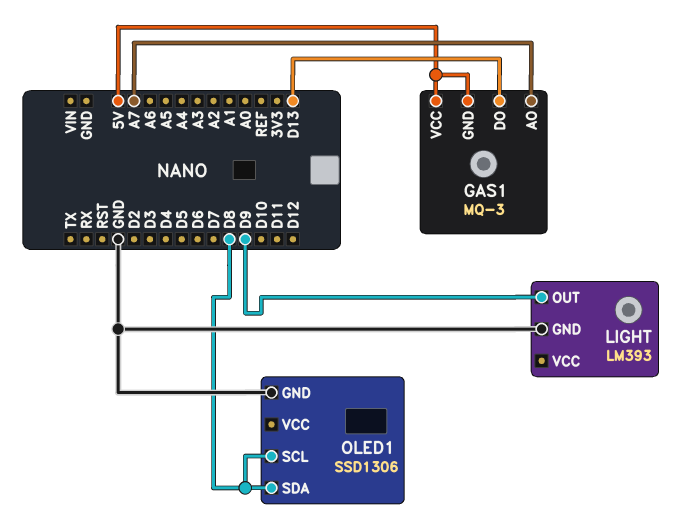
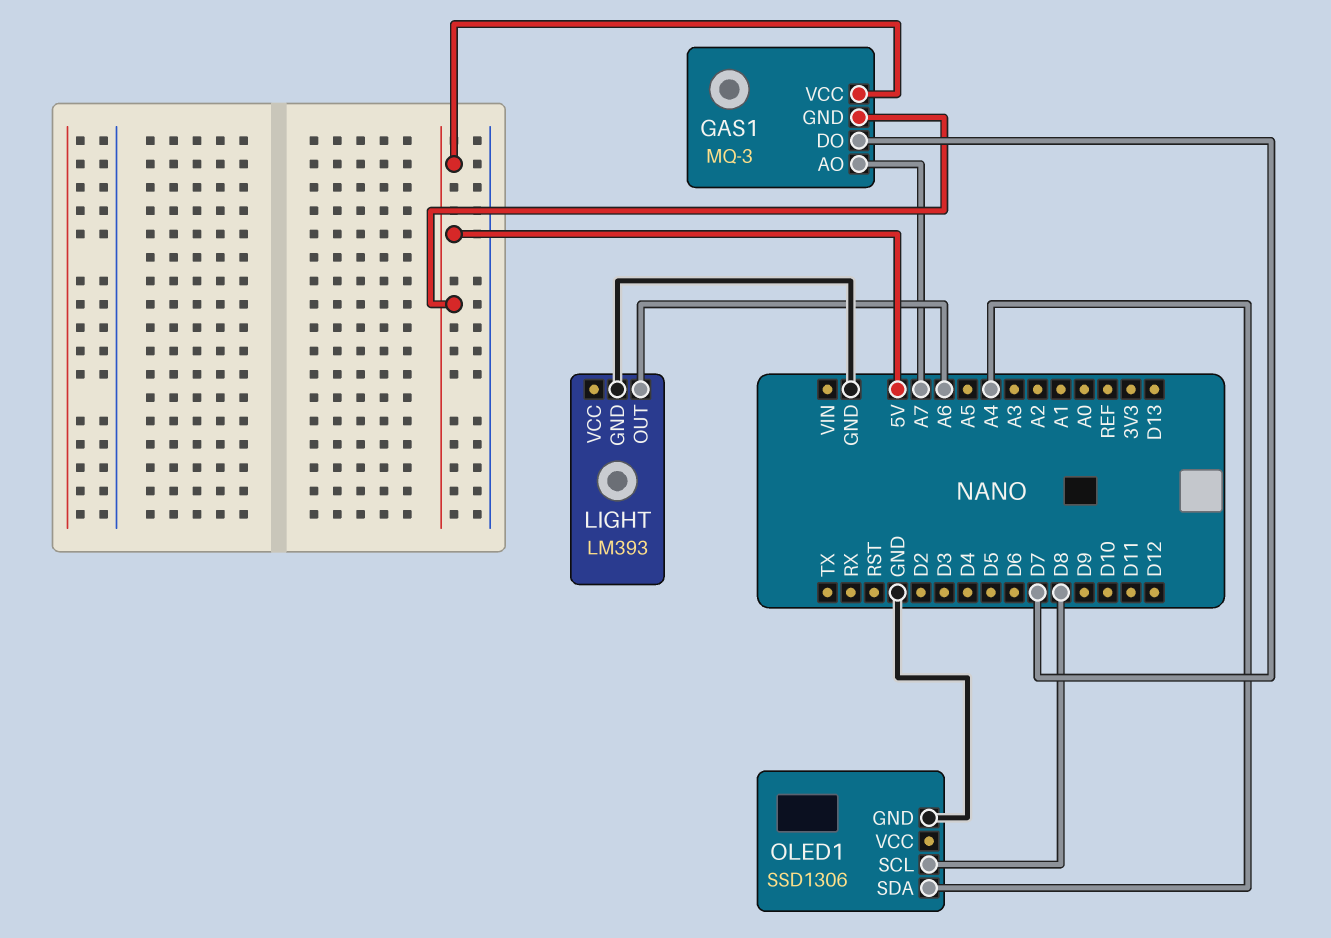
GAS1 pin DO: D13 -> D7
LIGHT pin OUT: D9 -> A6
OLED1 pin SDA: D8 -> A4

